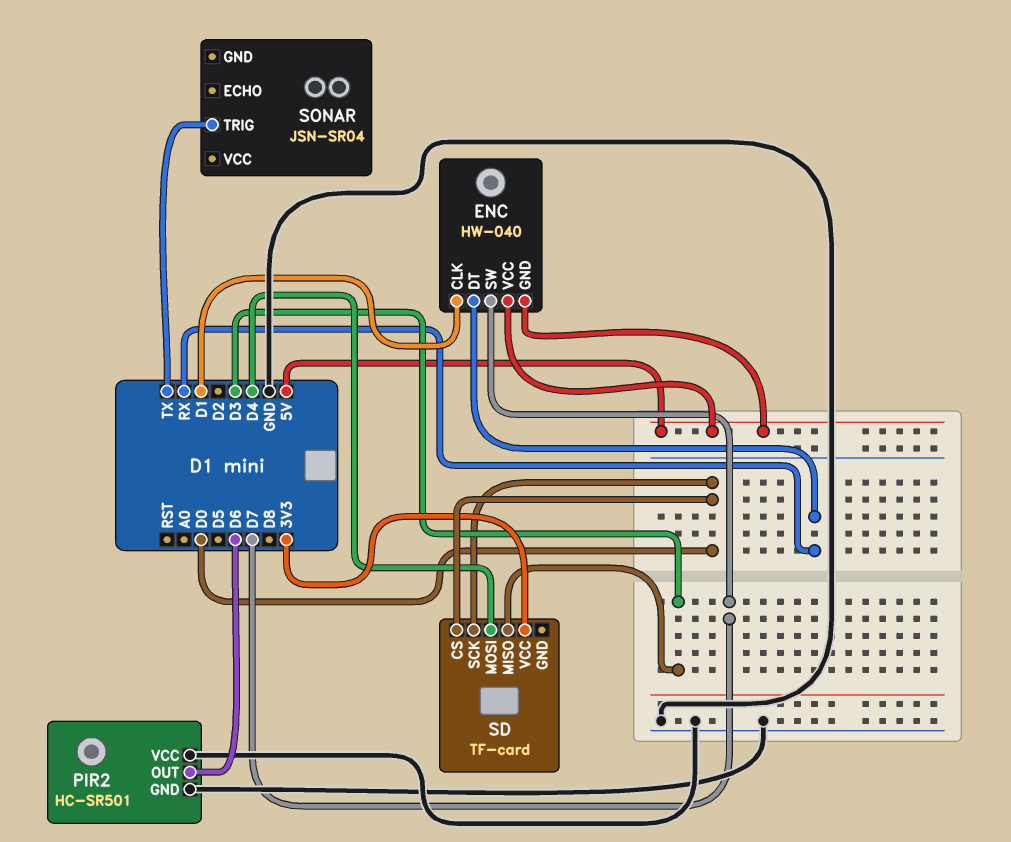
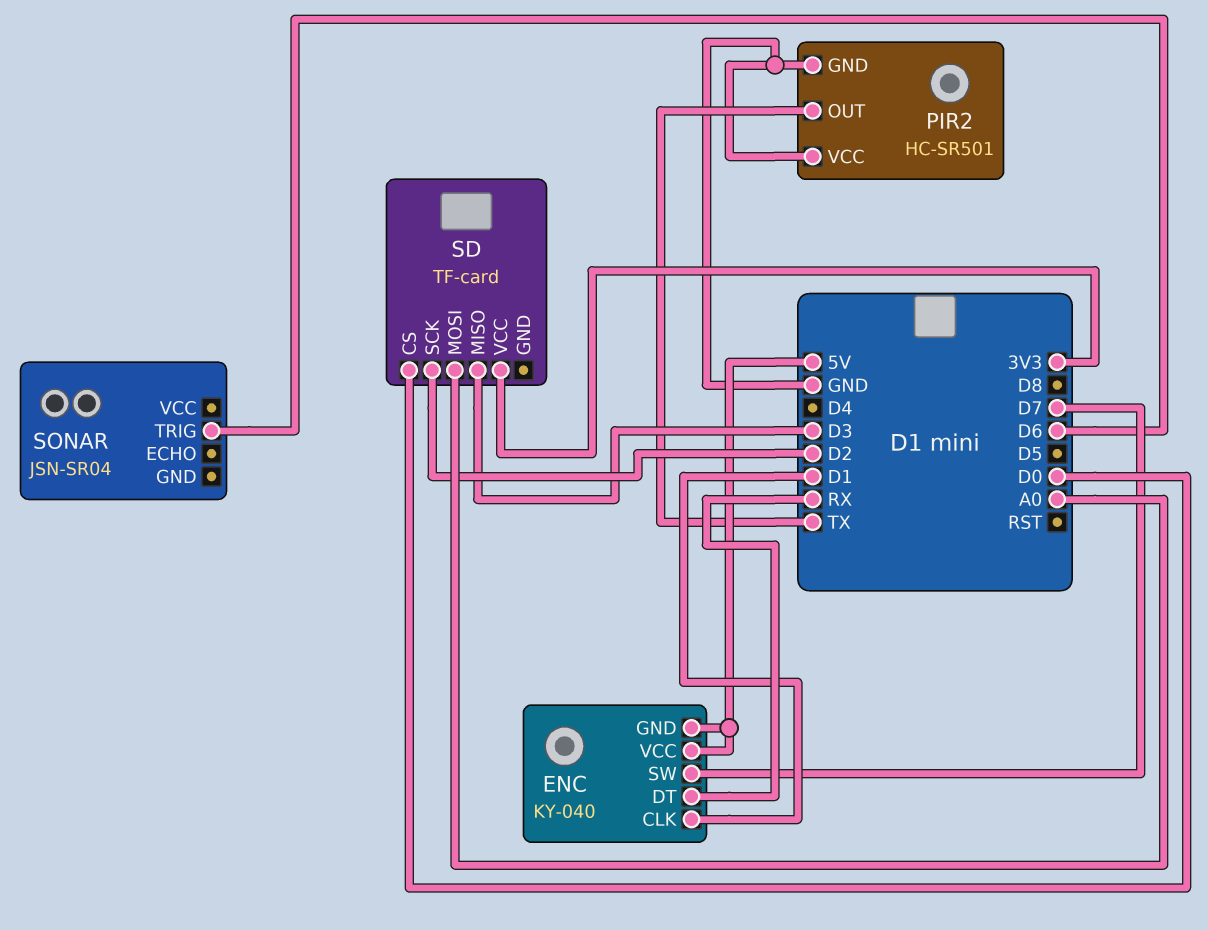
ENC: HW-040 -> KY-040
PIR2 pin OUT: D6 -> TX
SD pin MOSI: D4 -> A0
SD pin SCK: D0 -> D2
SONAR pin TRIG: TX -> D6

